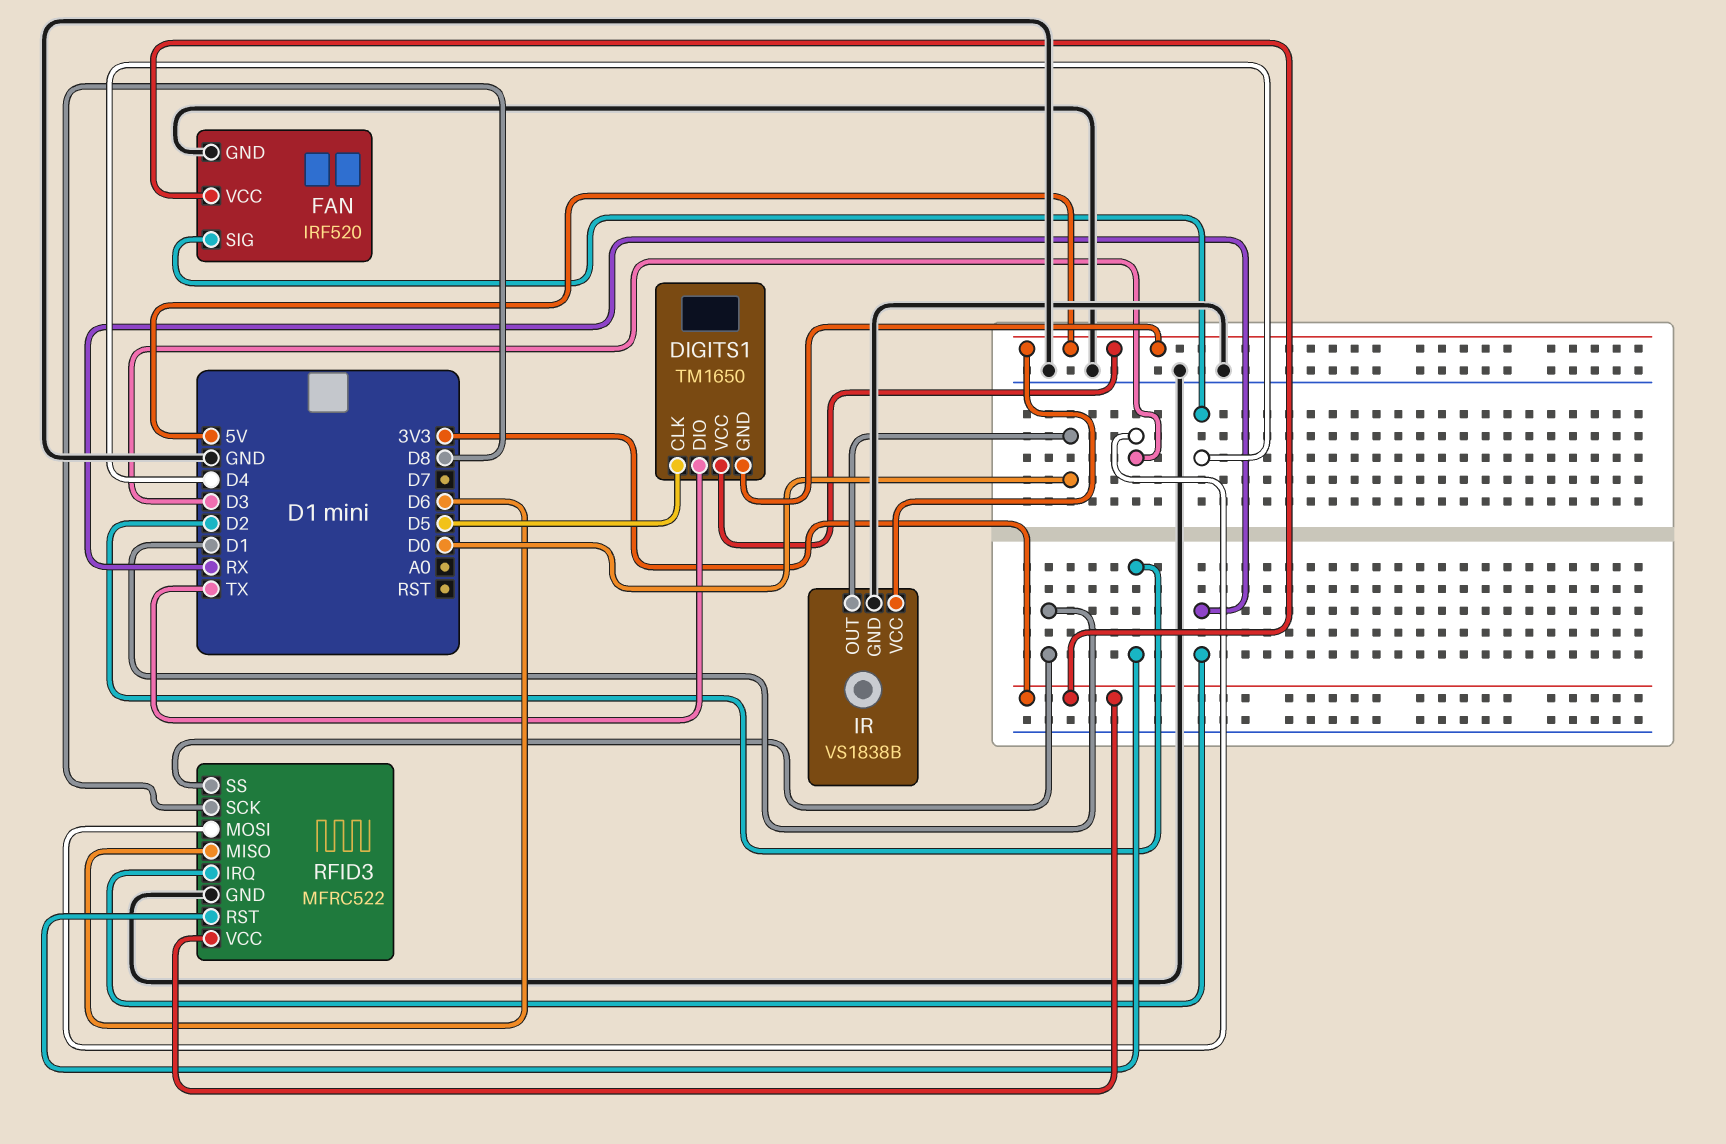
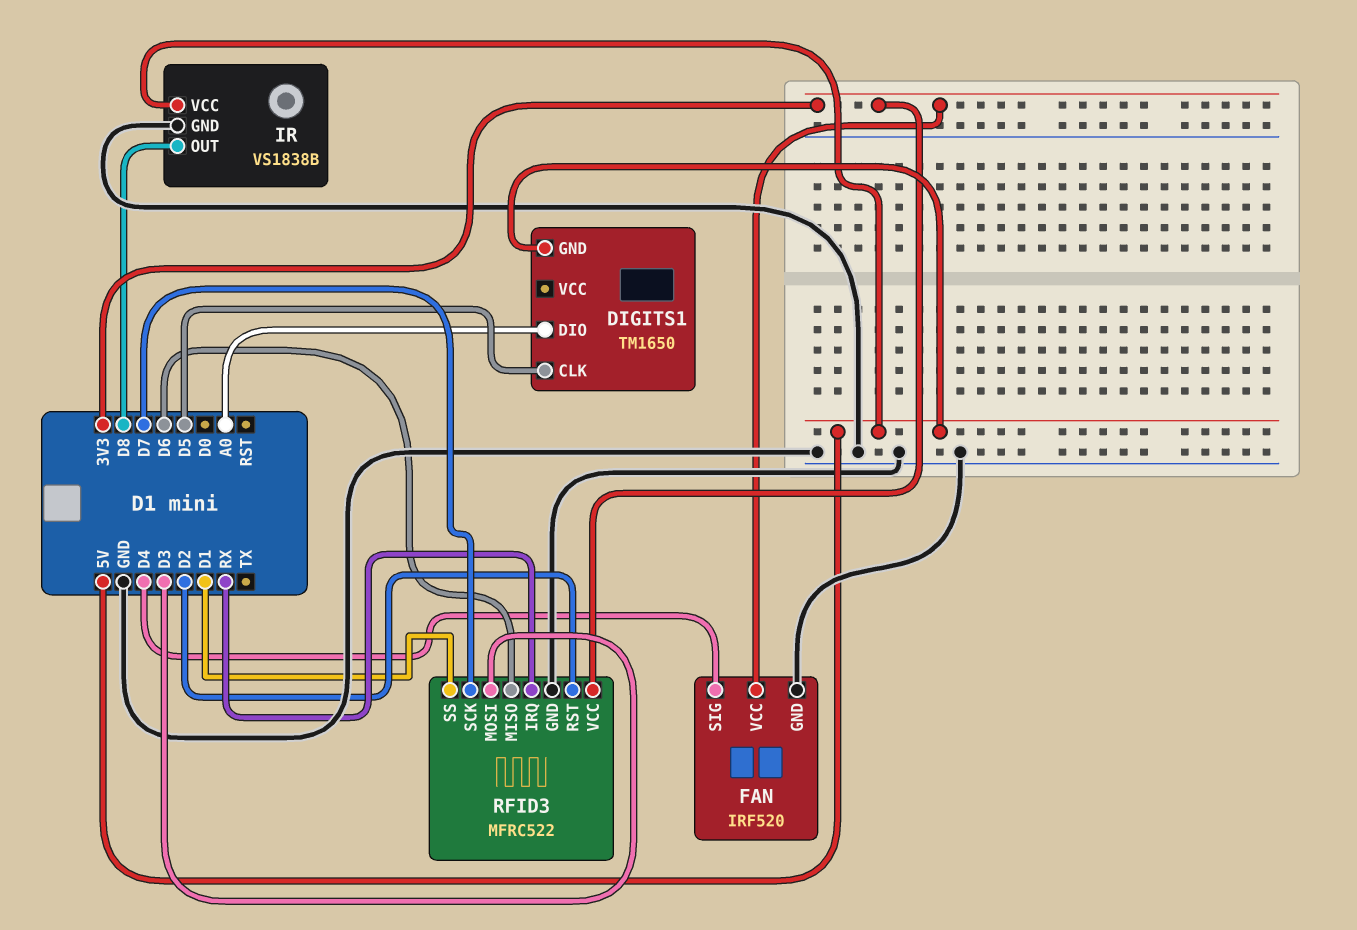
DIGITS1 pin DIO: TX -> A0
DIGITS1 pin VCC: 5V -> none
IR pin OUT: D0 -> D8
RFID3 pin SCK: D8 -> D7

